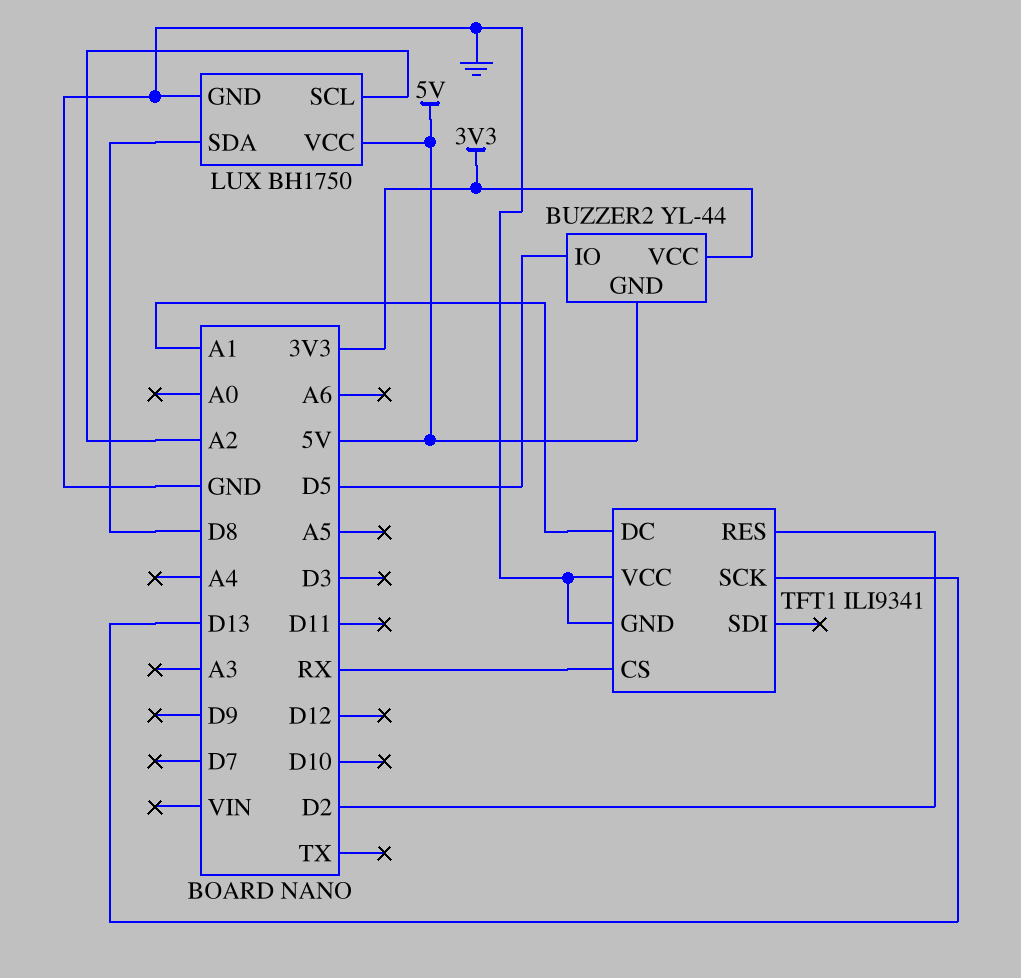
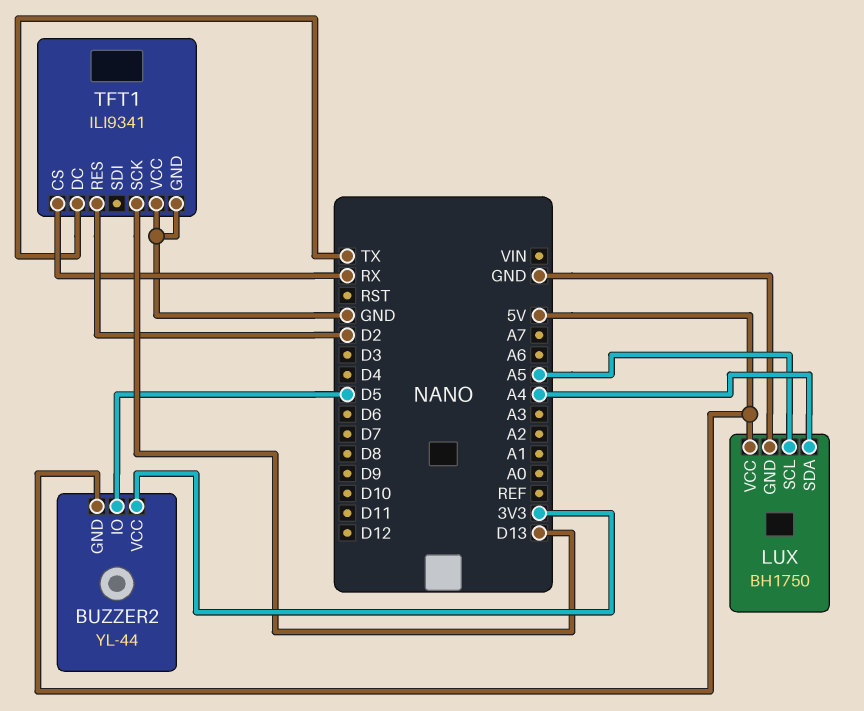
LUX pin SCL: A2 -> A5
LUX pin SDA: D8 -> A4
TFT1 pin DC: A1 -> TX

